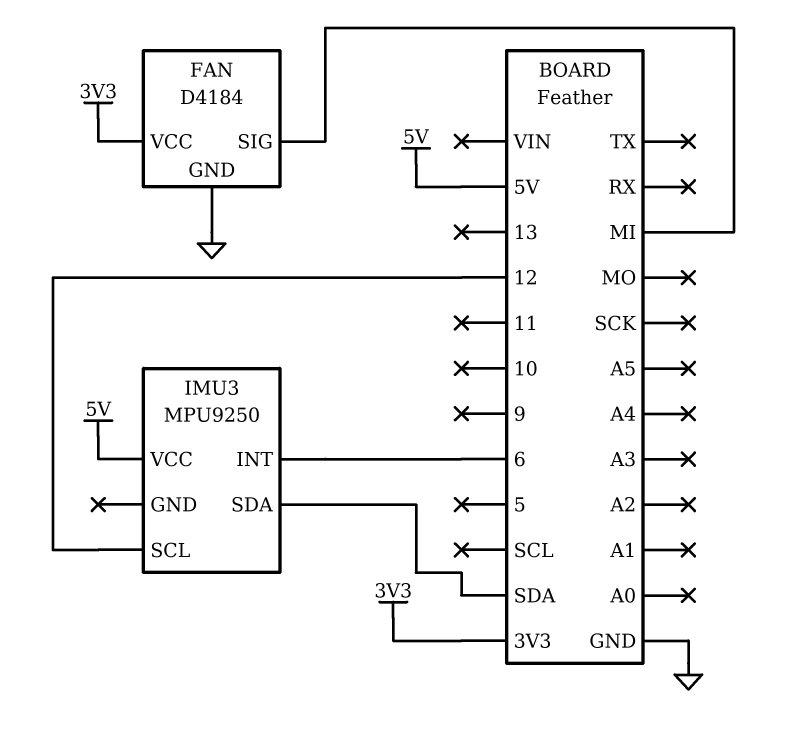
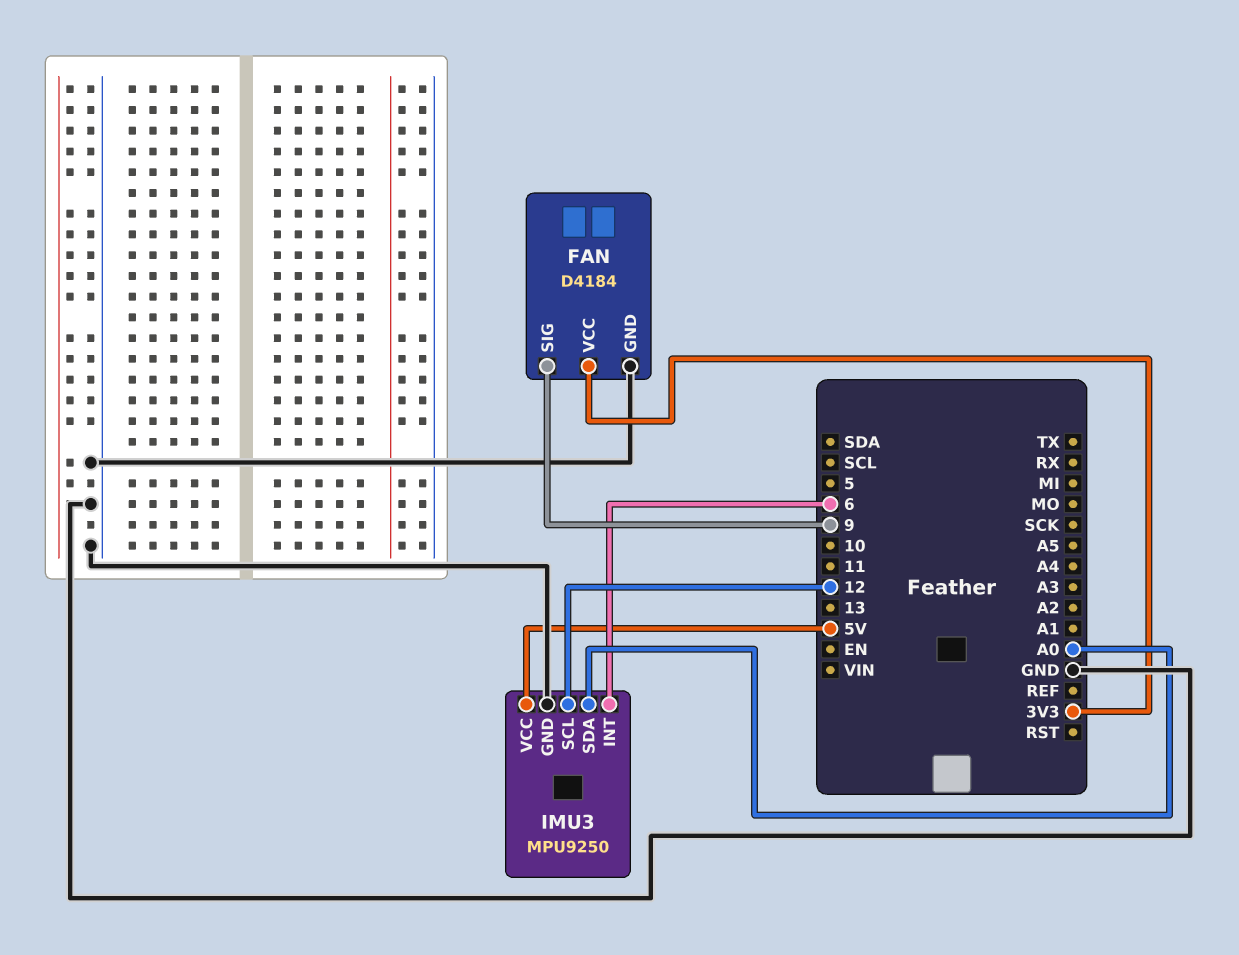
FAN pin SIG: MI -> 9
IMU3 pin GND: none -> GND
IMU3 pin SDA: SDA -> A0

